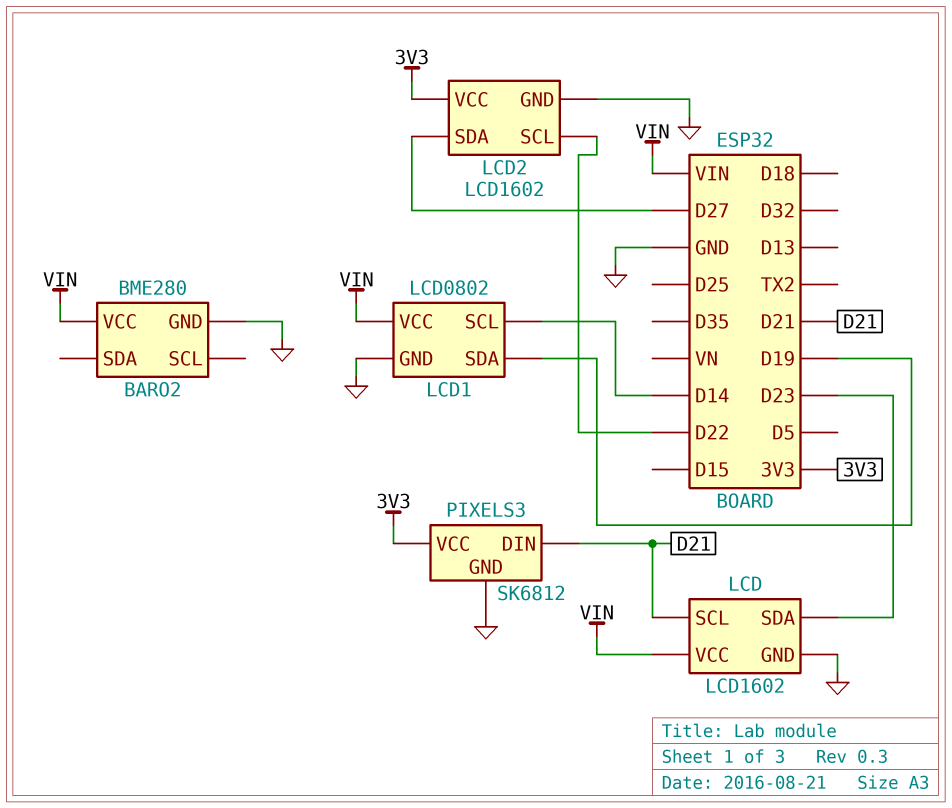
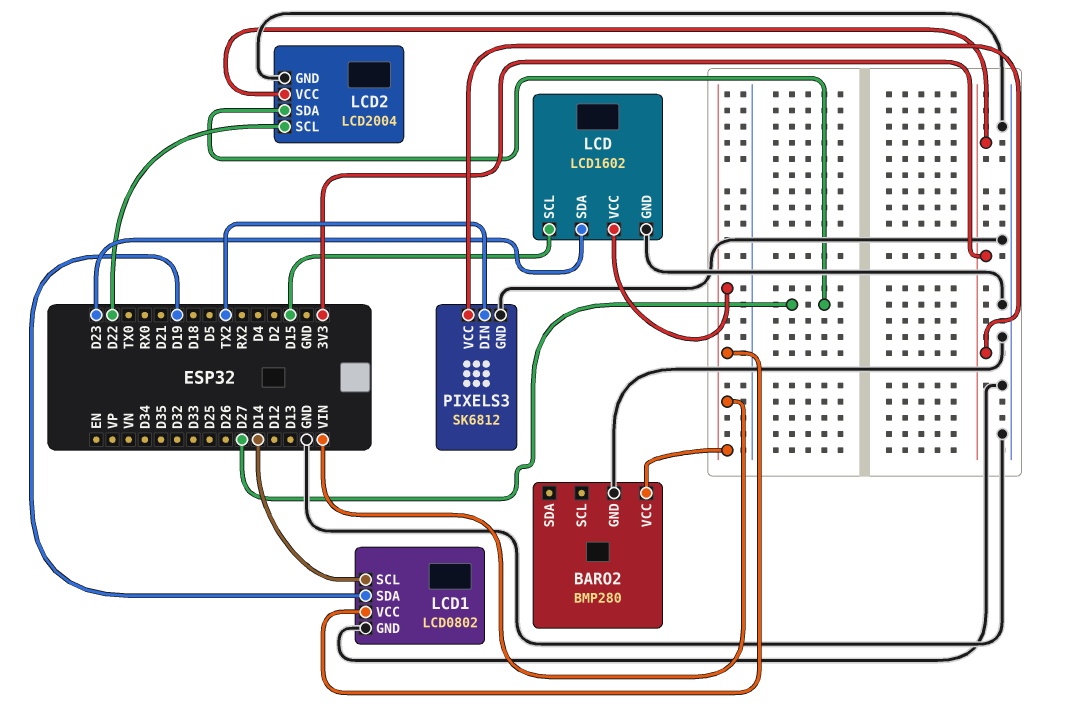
BARO2: BME280 -> BMP280
LCD pin SCL: D21 -> D15
LCD2: LCD1602 -> LCD2004
PIXELS3 pin DIN: D21 -> TX2

